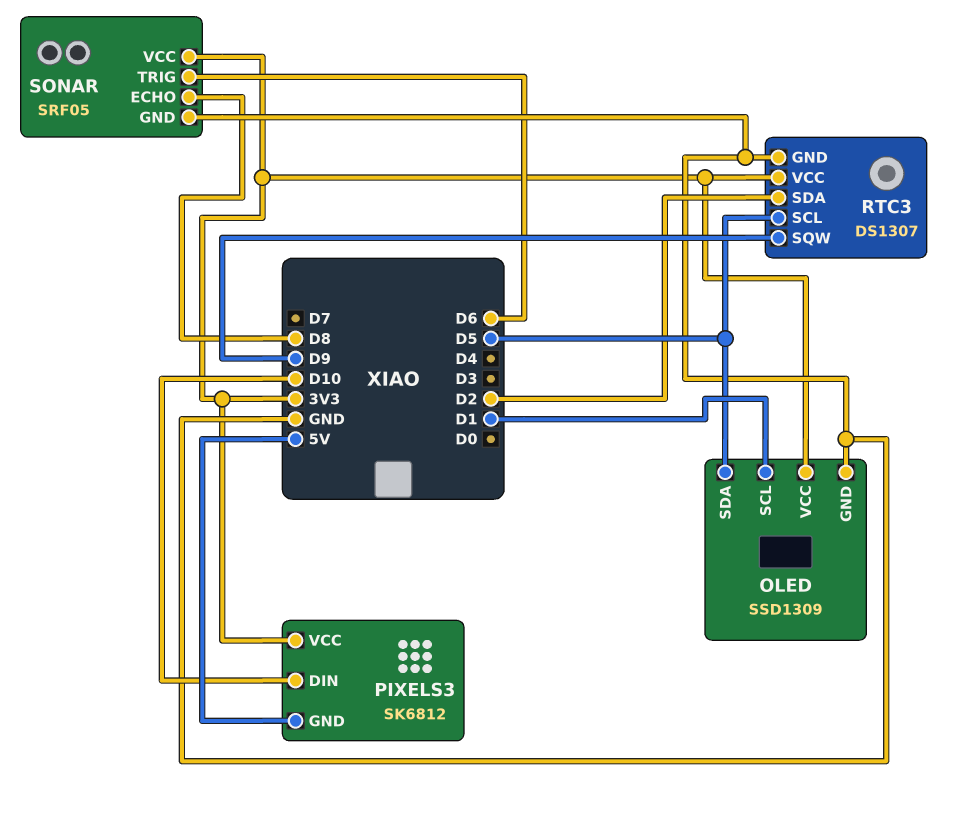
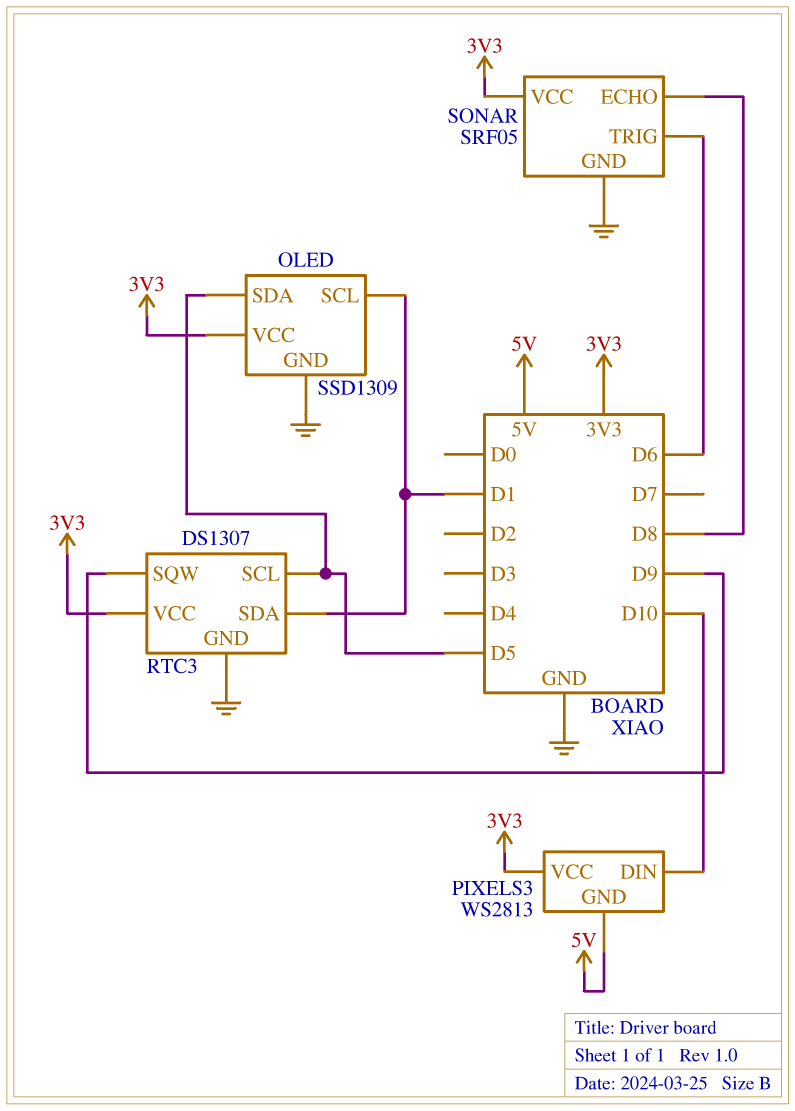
PIXELS3: SK6812 -> WS2813
RTC3 pin SDA: D2 -> D1

